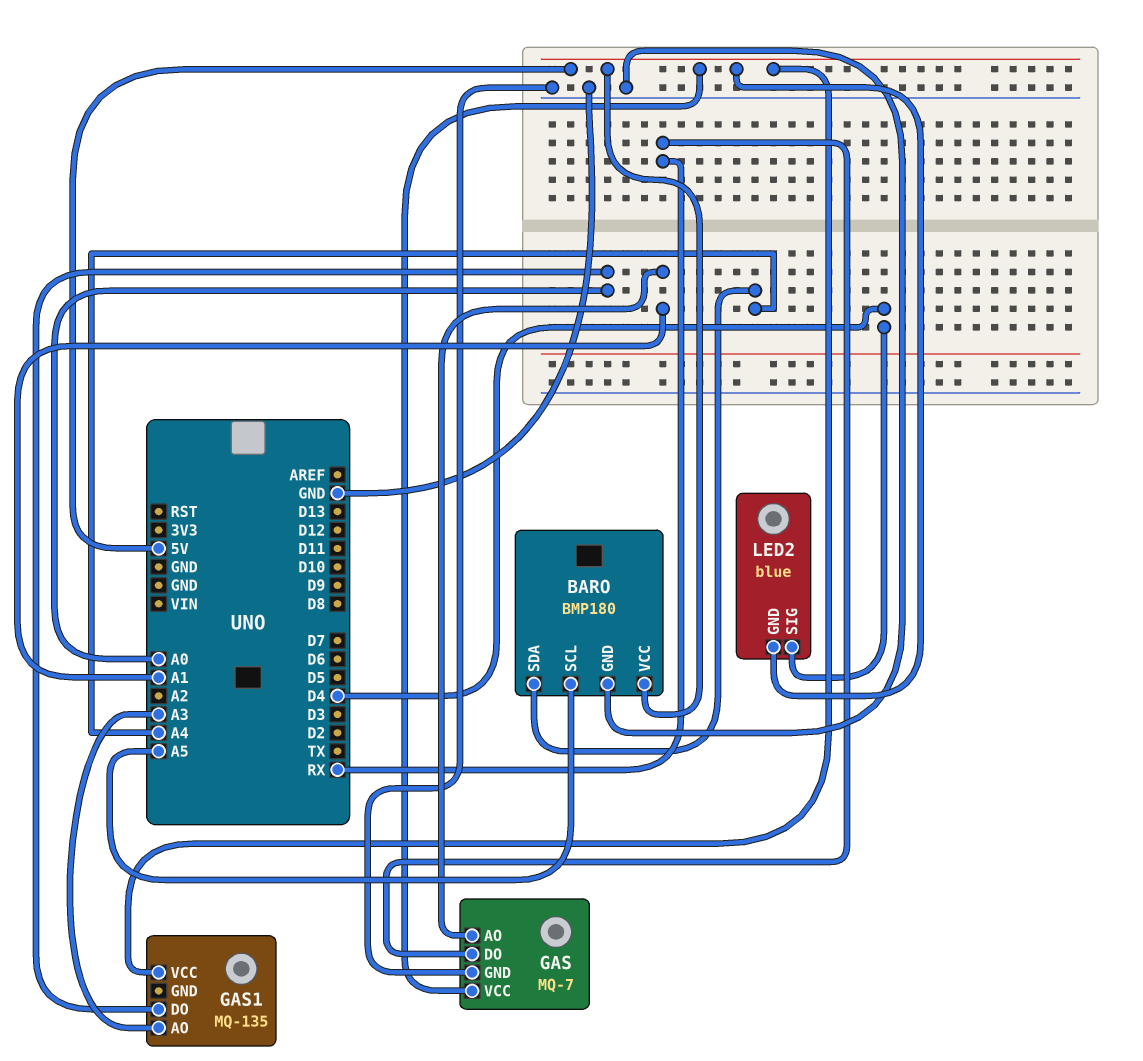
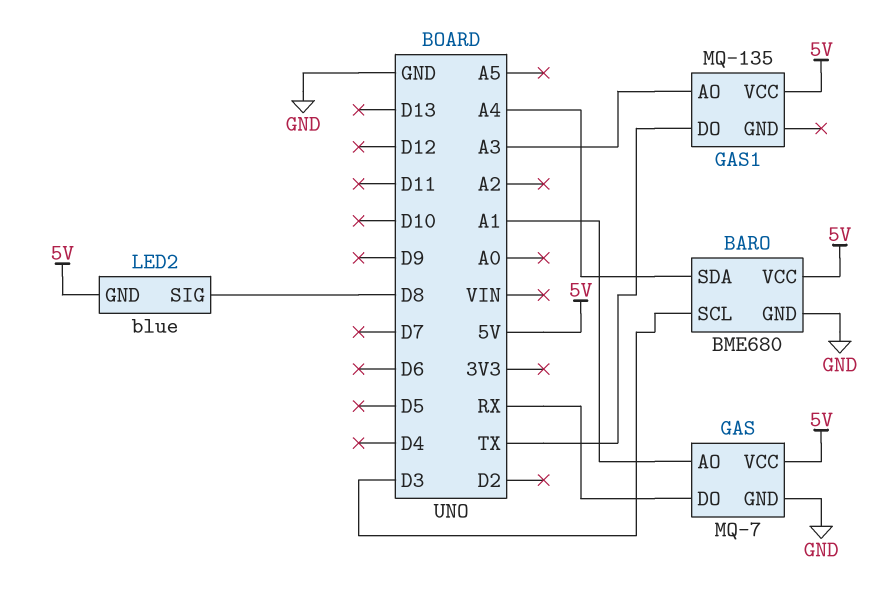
BARO: BMP180 -> BME680
BARO pin SCL: A5 -> D3
GAS1 pin DO: A0 -> TX
LED2 pin SIG: D4 -> D8

